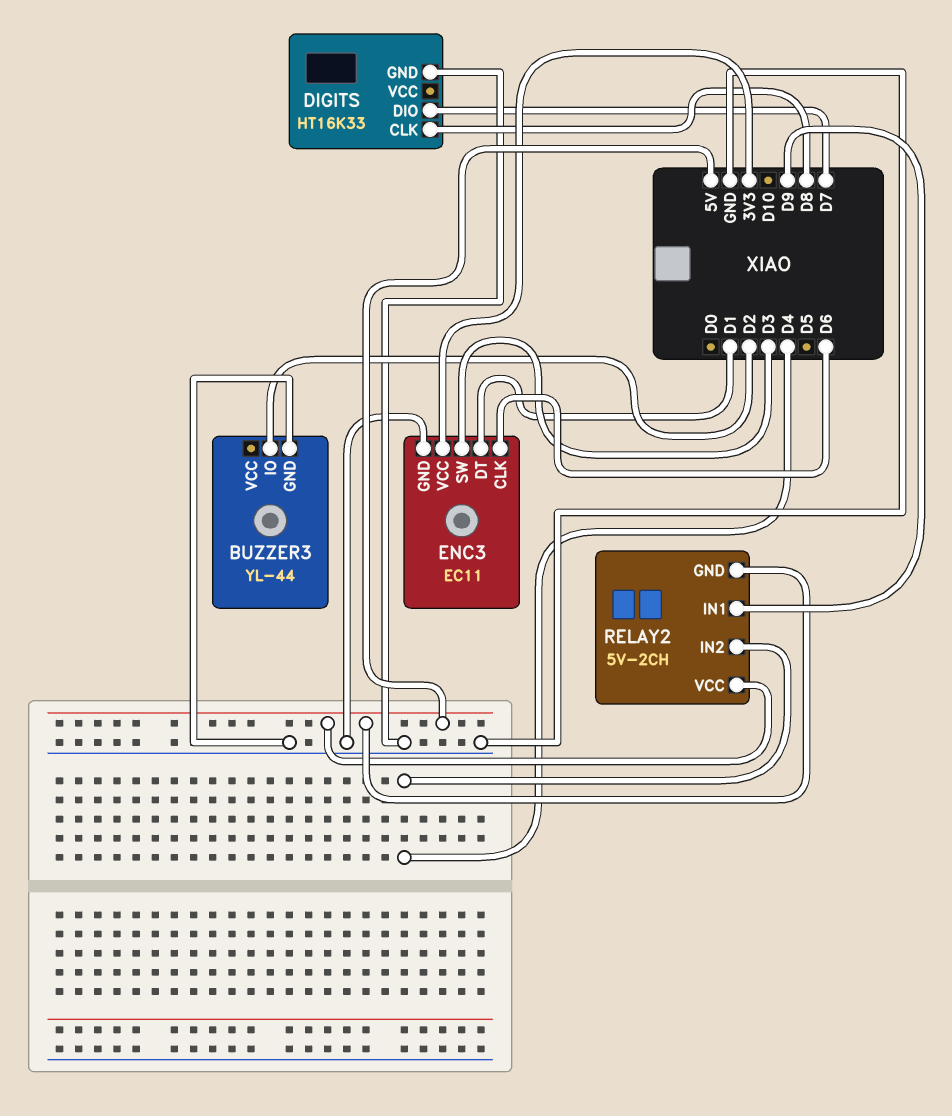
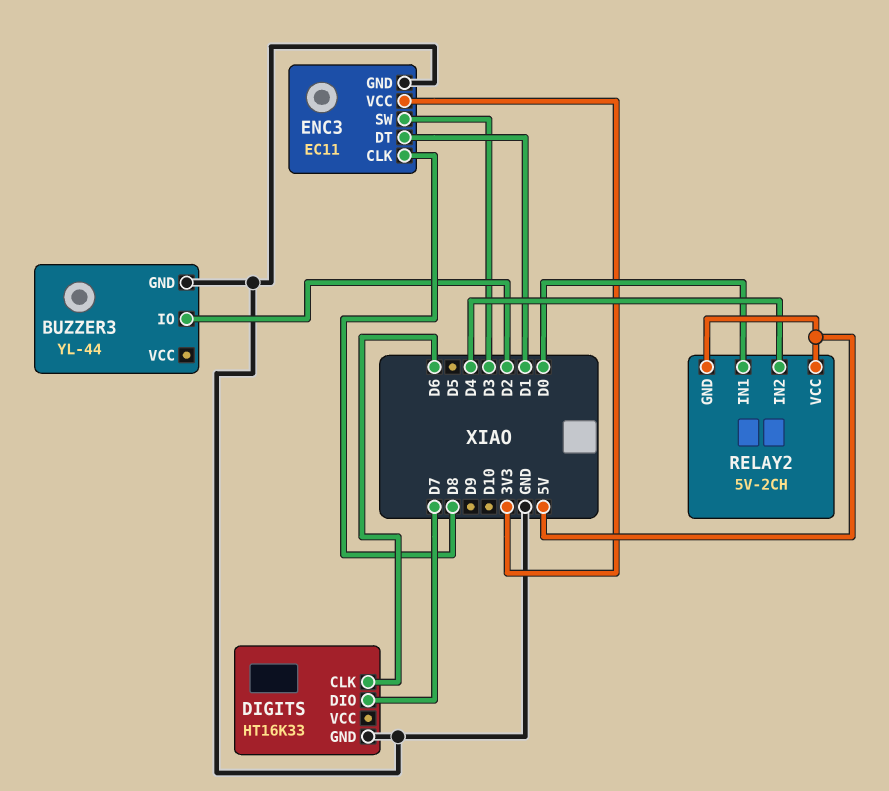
DIGITS pin CLK: D8 -> D6
ENC3 pin CLK: D6 -> D8
RELAY2 pin IN1: D9 -> D0

